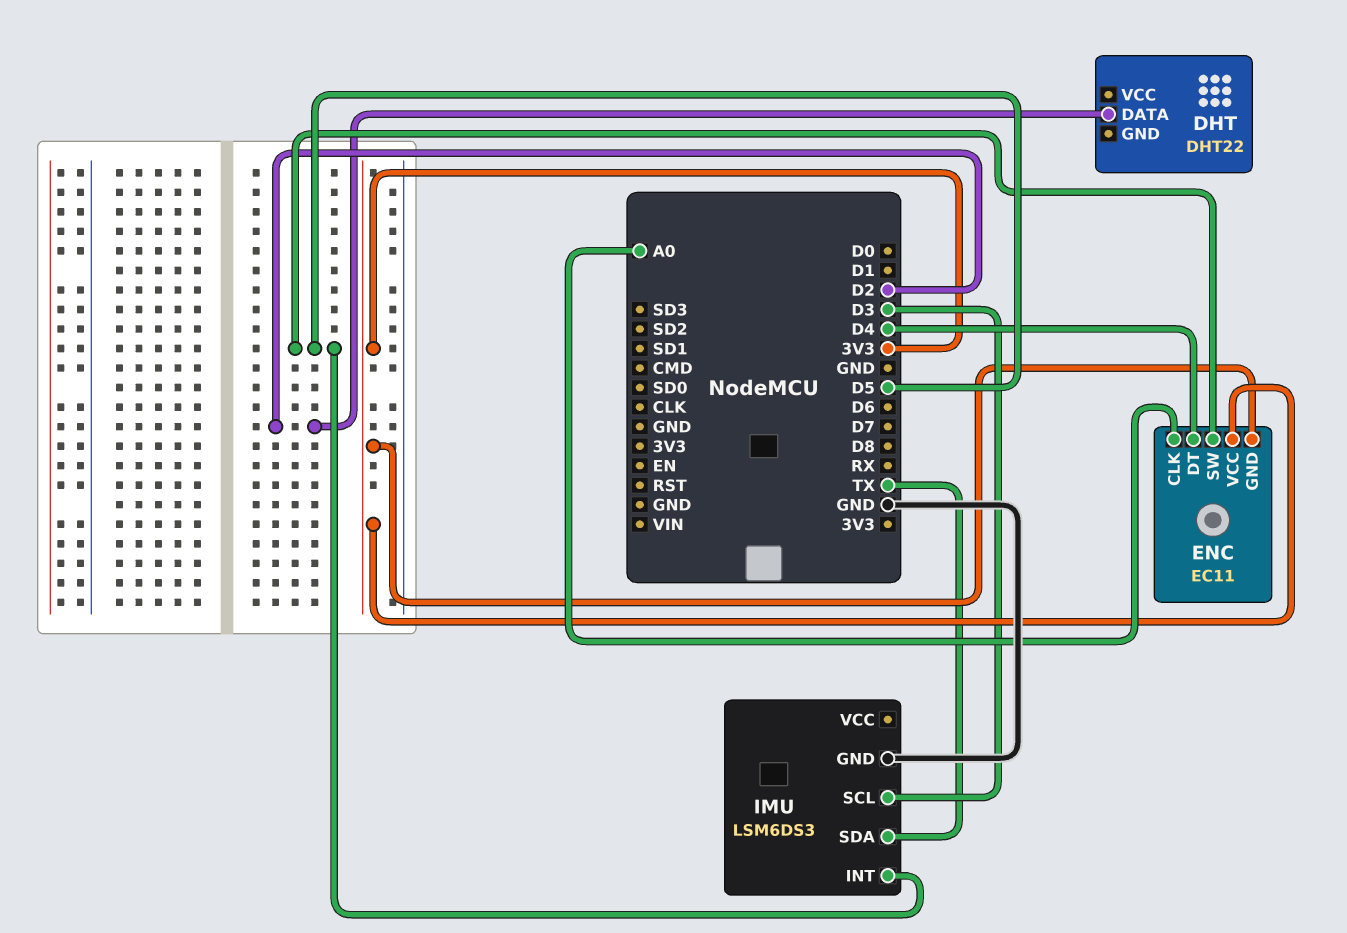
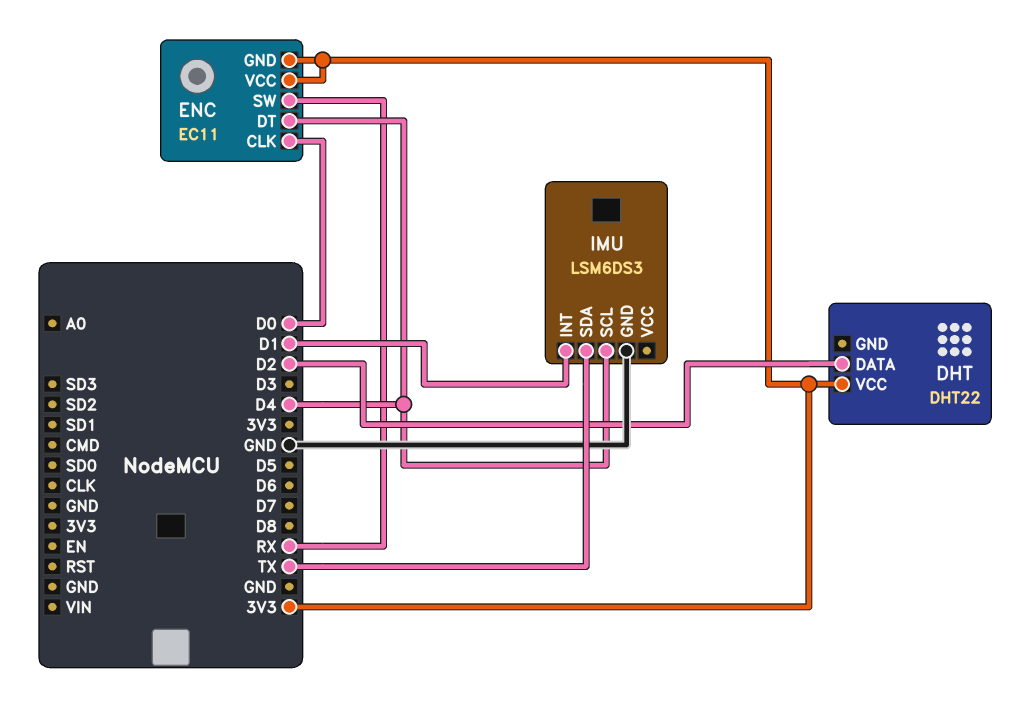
DHT pin VCC: none -> 3V3
ENC pin CLK: A0 -> D0
ENC pin SW: D5 -> RX
IMU pin INT: D5 -> D1
IMU pin SCL: D3 -> D4

